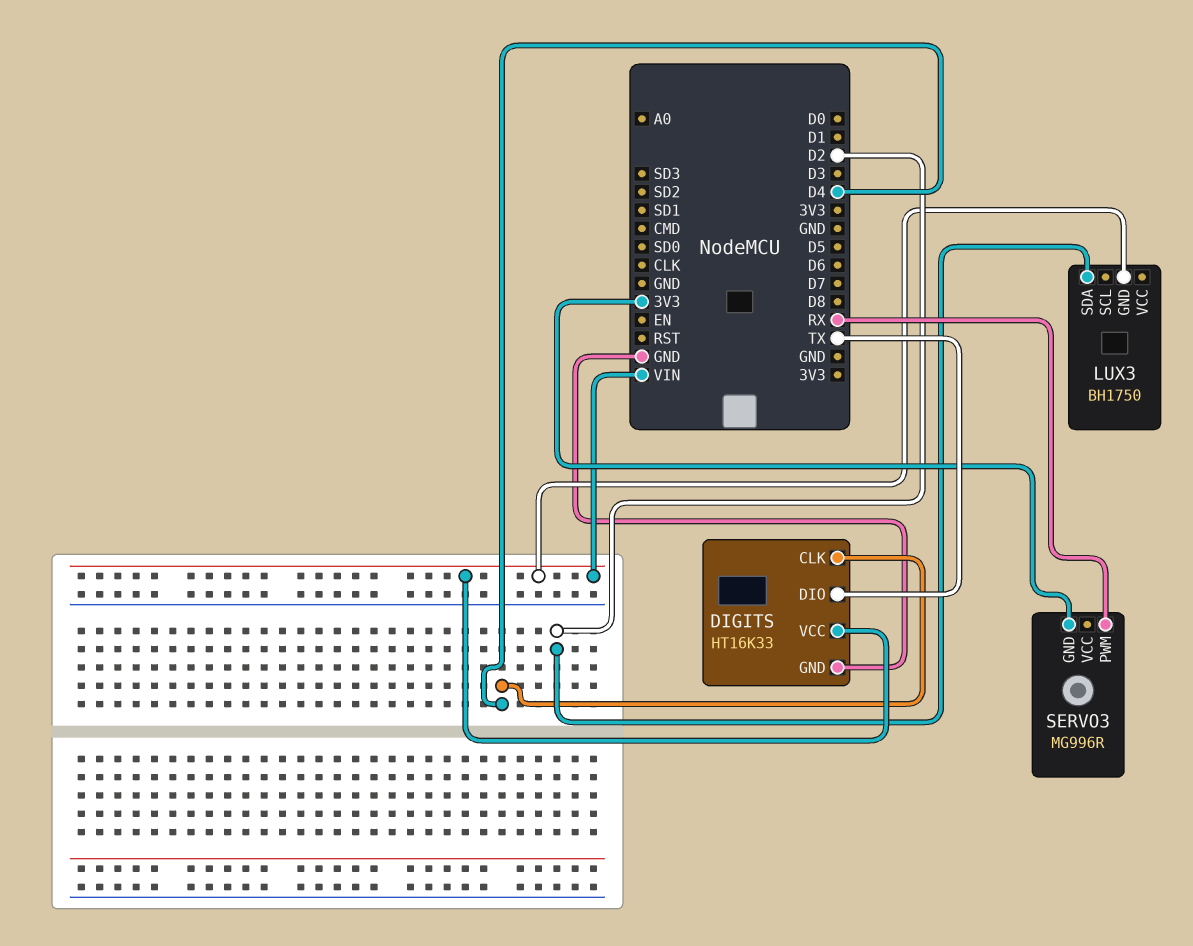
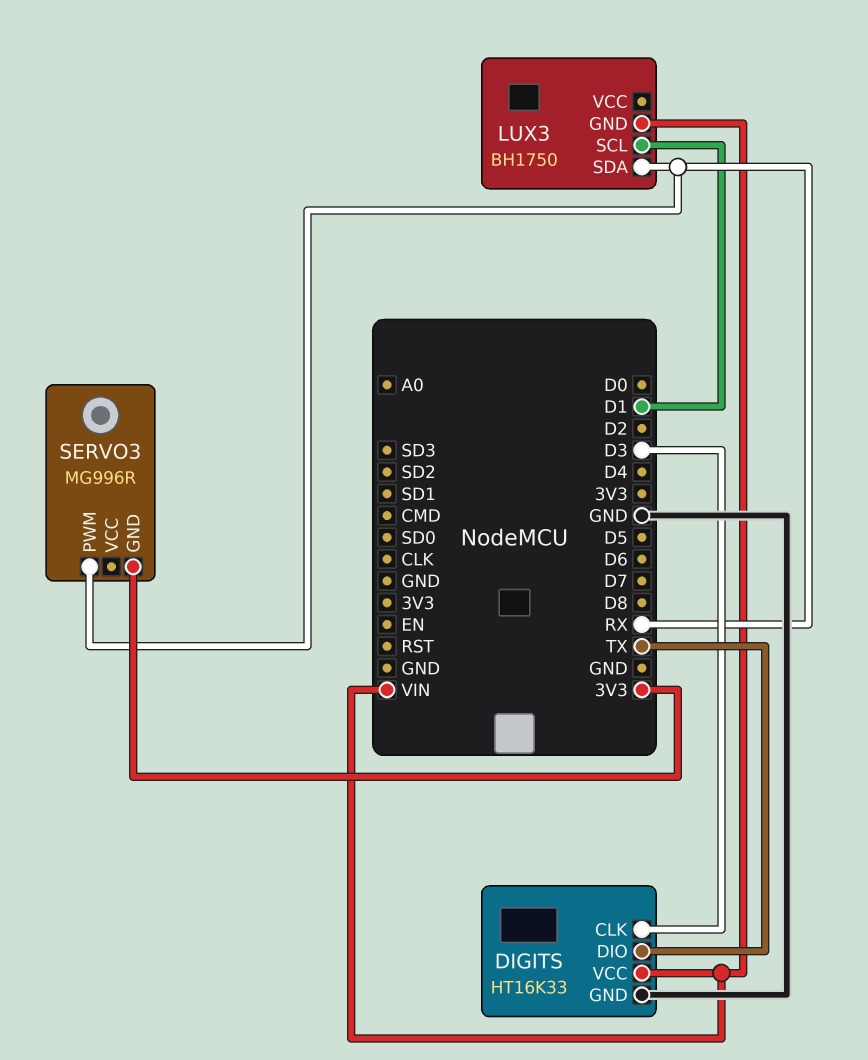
DIGITS pin CLK: D4 -> D3
LUX3 pin SCL: none -> D1
LUX3 pin SDA: D2 -> RX

